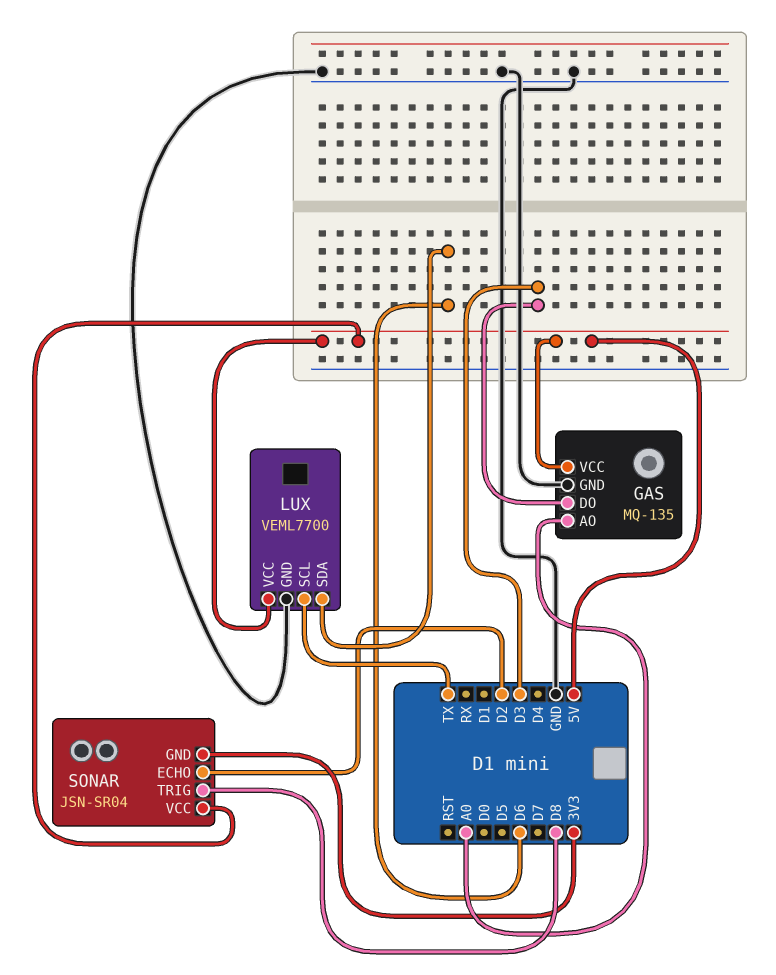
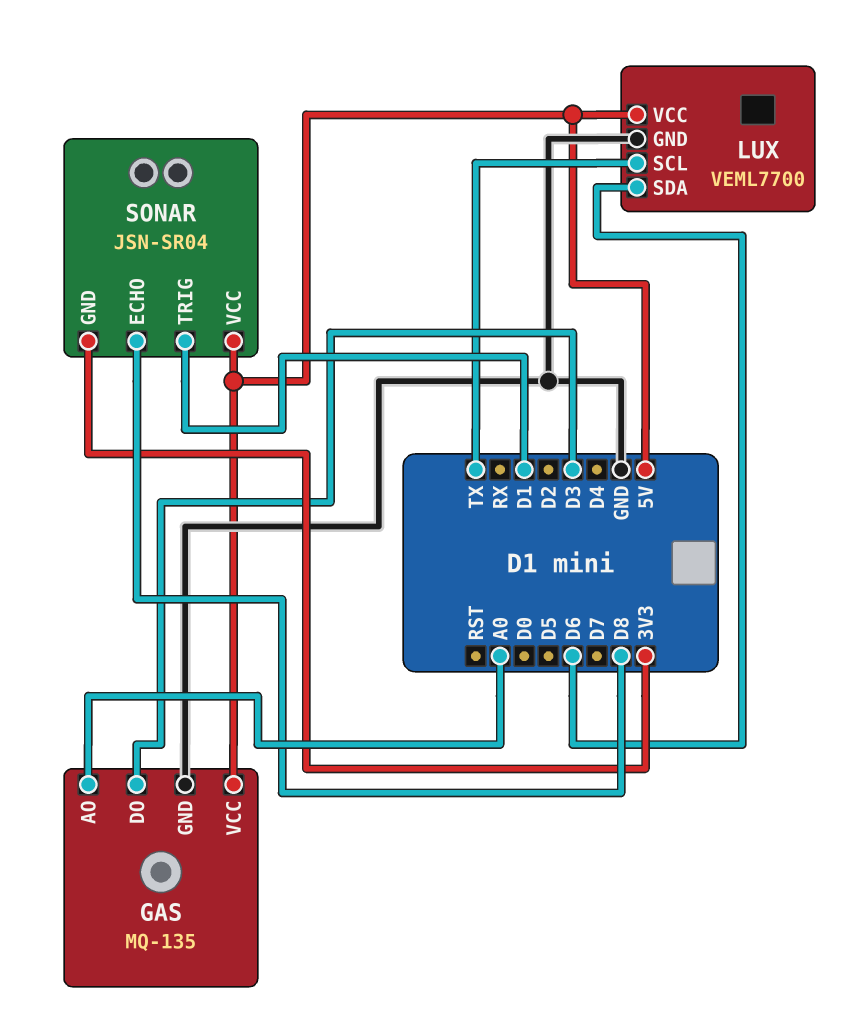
SONAR pin ECHO: D2 -> D8
SONAR pin TRIG: D8 -> D1

